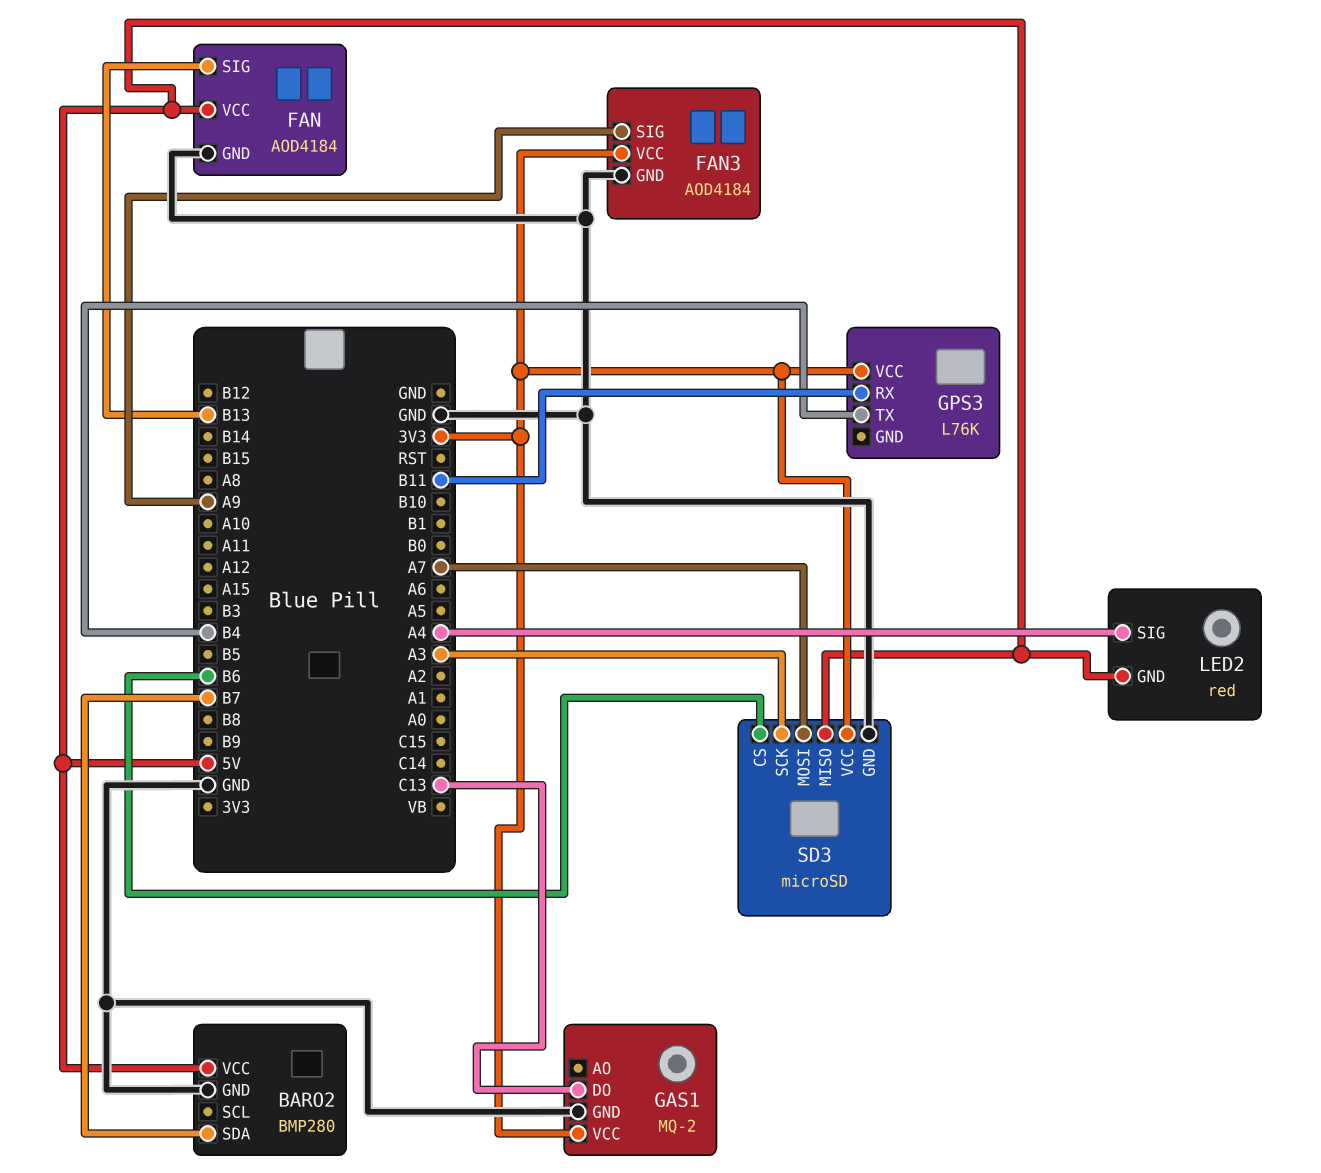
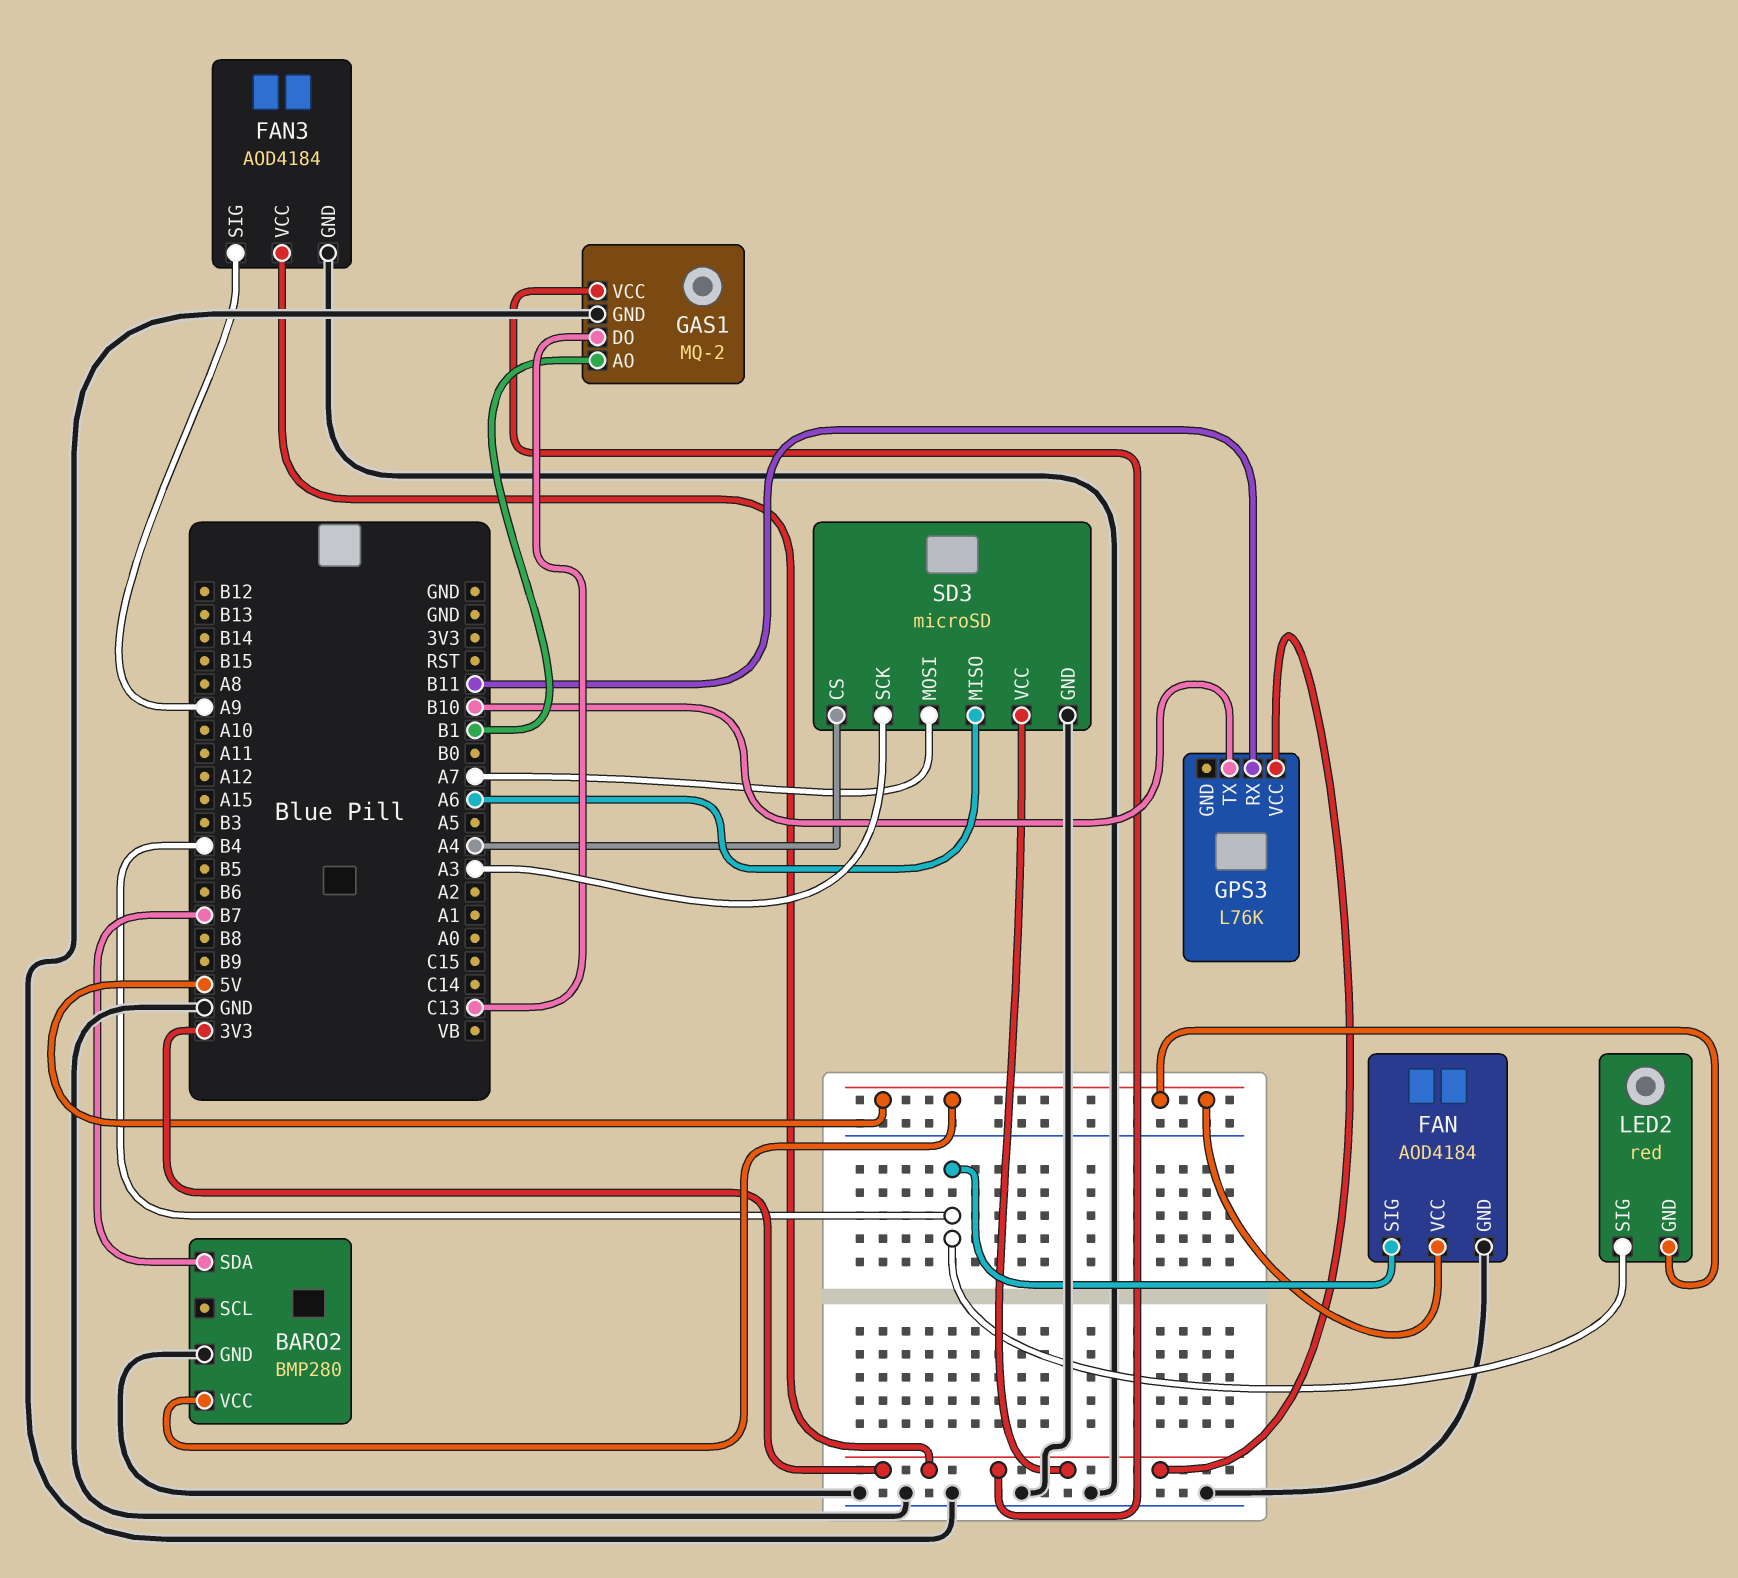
FAN pin SIG: B13 -> B4
GAS1 pin AO: none -> B1
GPS3 pin TX: B4 -> B10
LED2 pin SIG: A4 -> B4
SD3 pin CS: B6 -> A4
SD3 pin MISO: 5V -> A6

